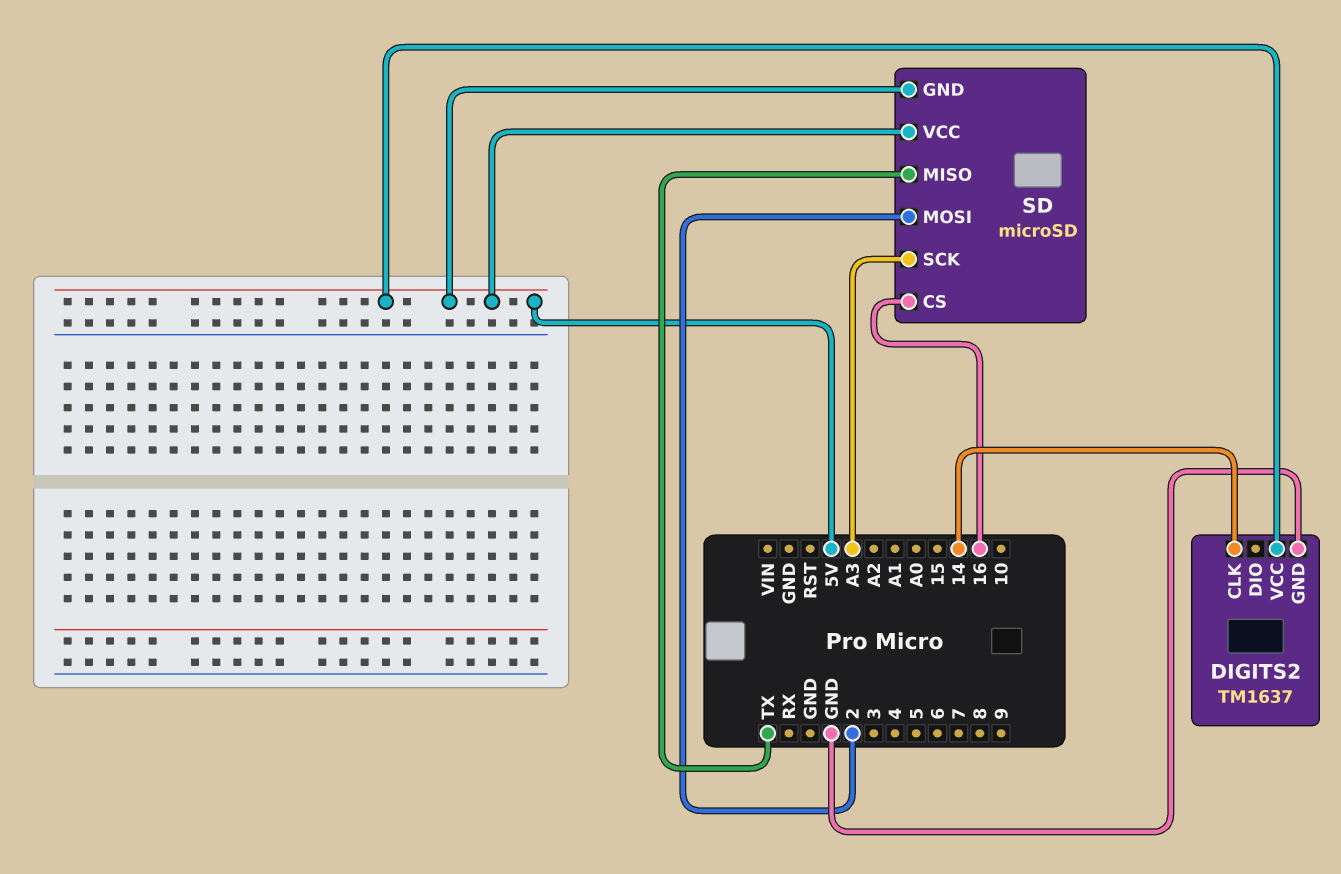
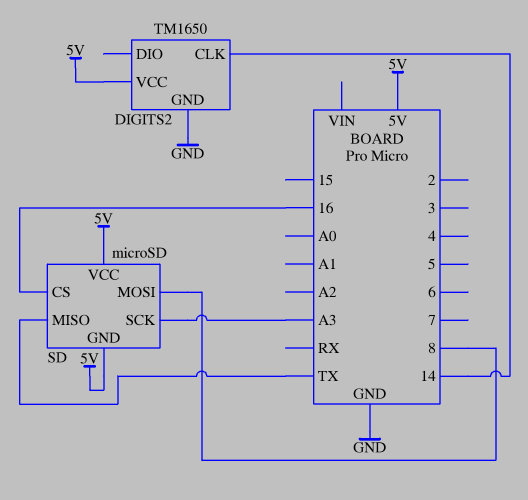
DIGITS2: TM1637 -> TM1650
SD pin MOSI: 2 -> 8

